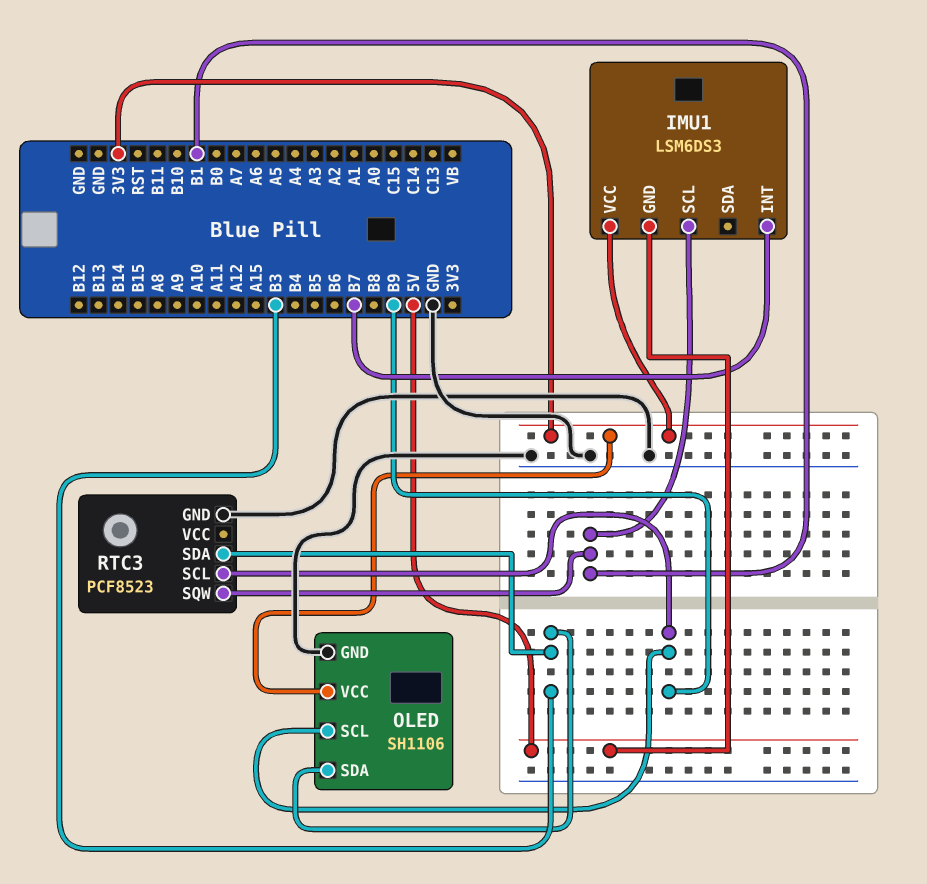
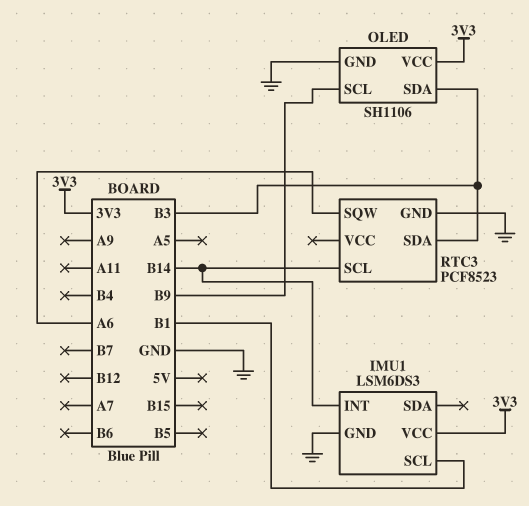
IMU1 pin GND: 5V -> GND
IMU1 pin INT: B7 -> B14
RTC3 pin SCL: B9 -> B14
RTC3 pin SQW: B1 -> A6

